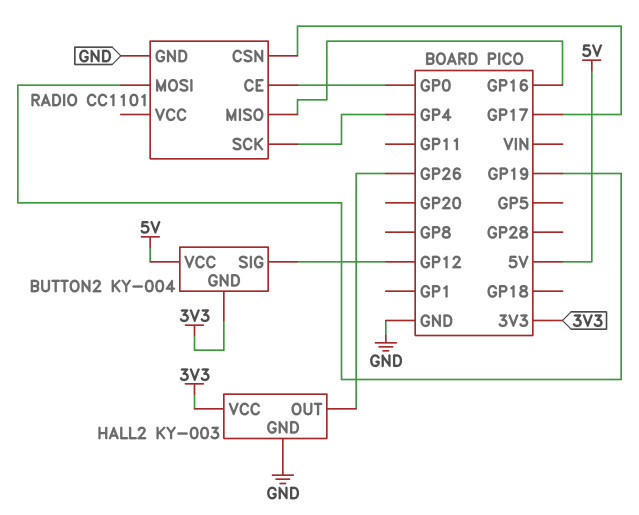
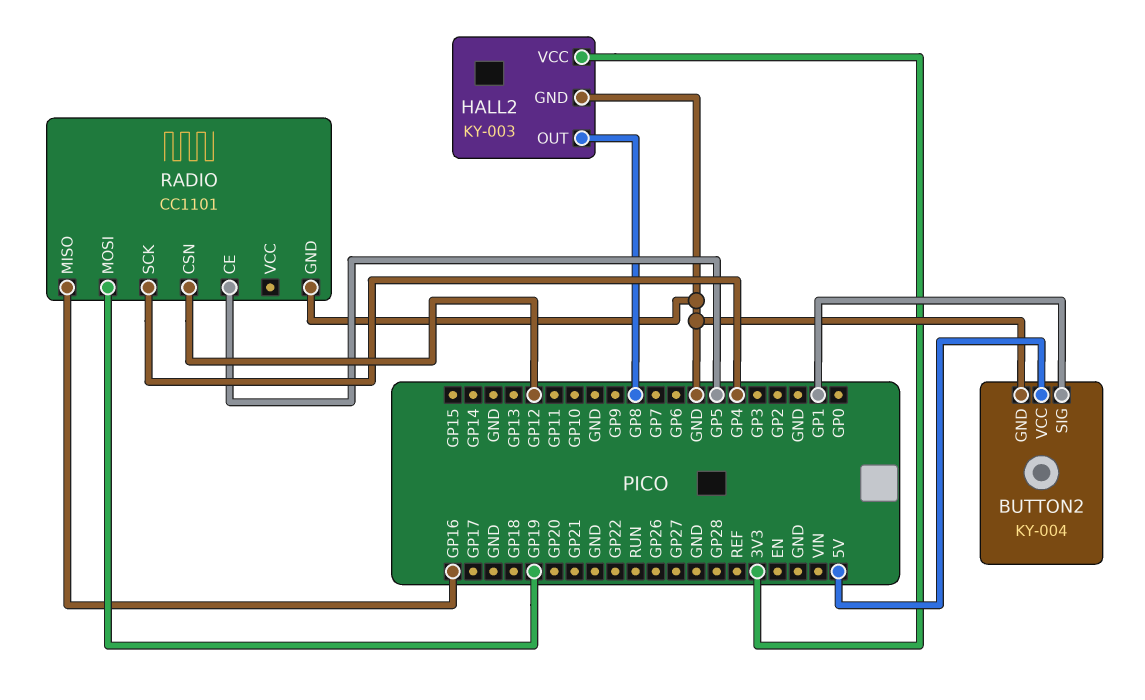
BUTTON2 pin GND: 3V3 -> GND
BUTTON2 pin SIG: GP12 -> GP1
HALL2 pin OUT: GP26 -> GP8
RADIO pin CE: GP0 -> GP5
RADIO pin CSN: GP17 -> GP12

